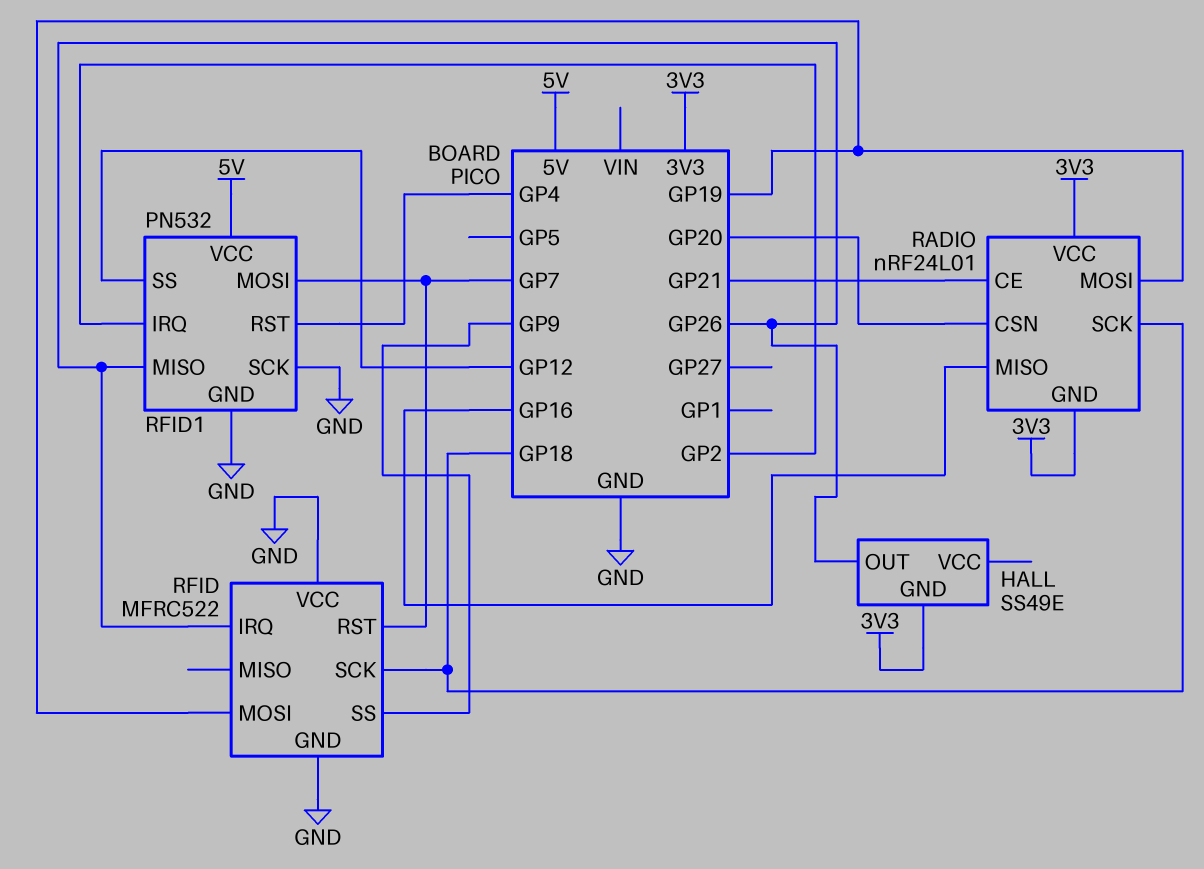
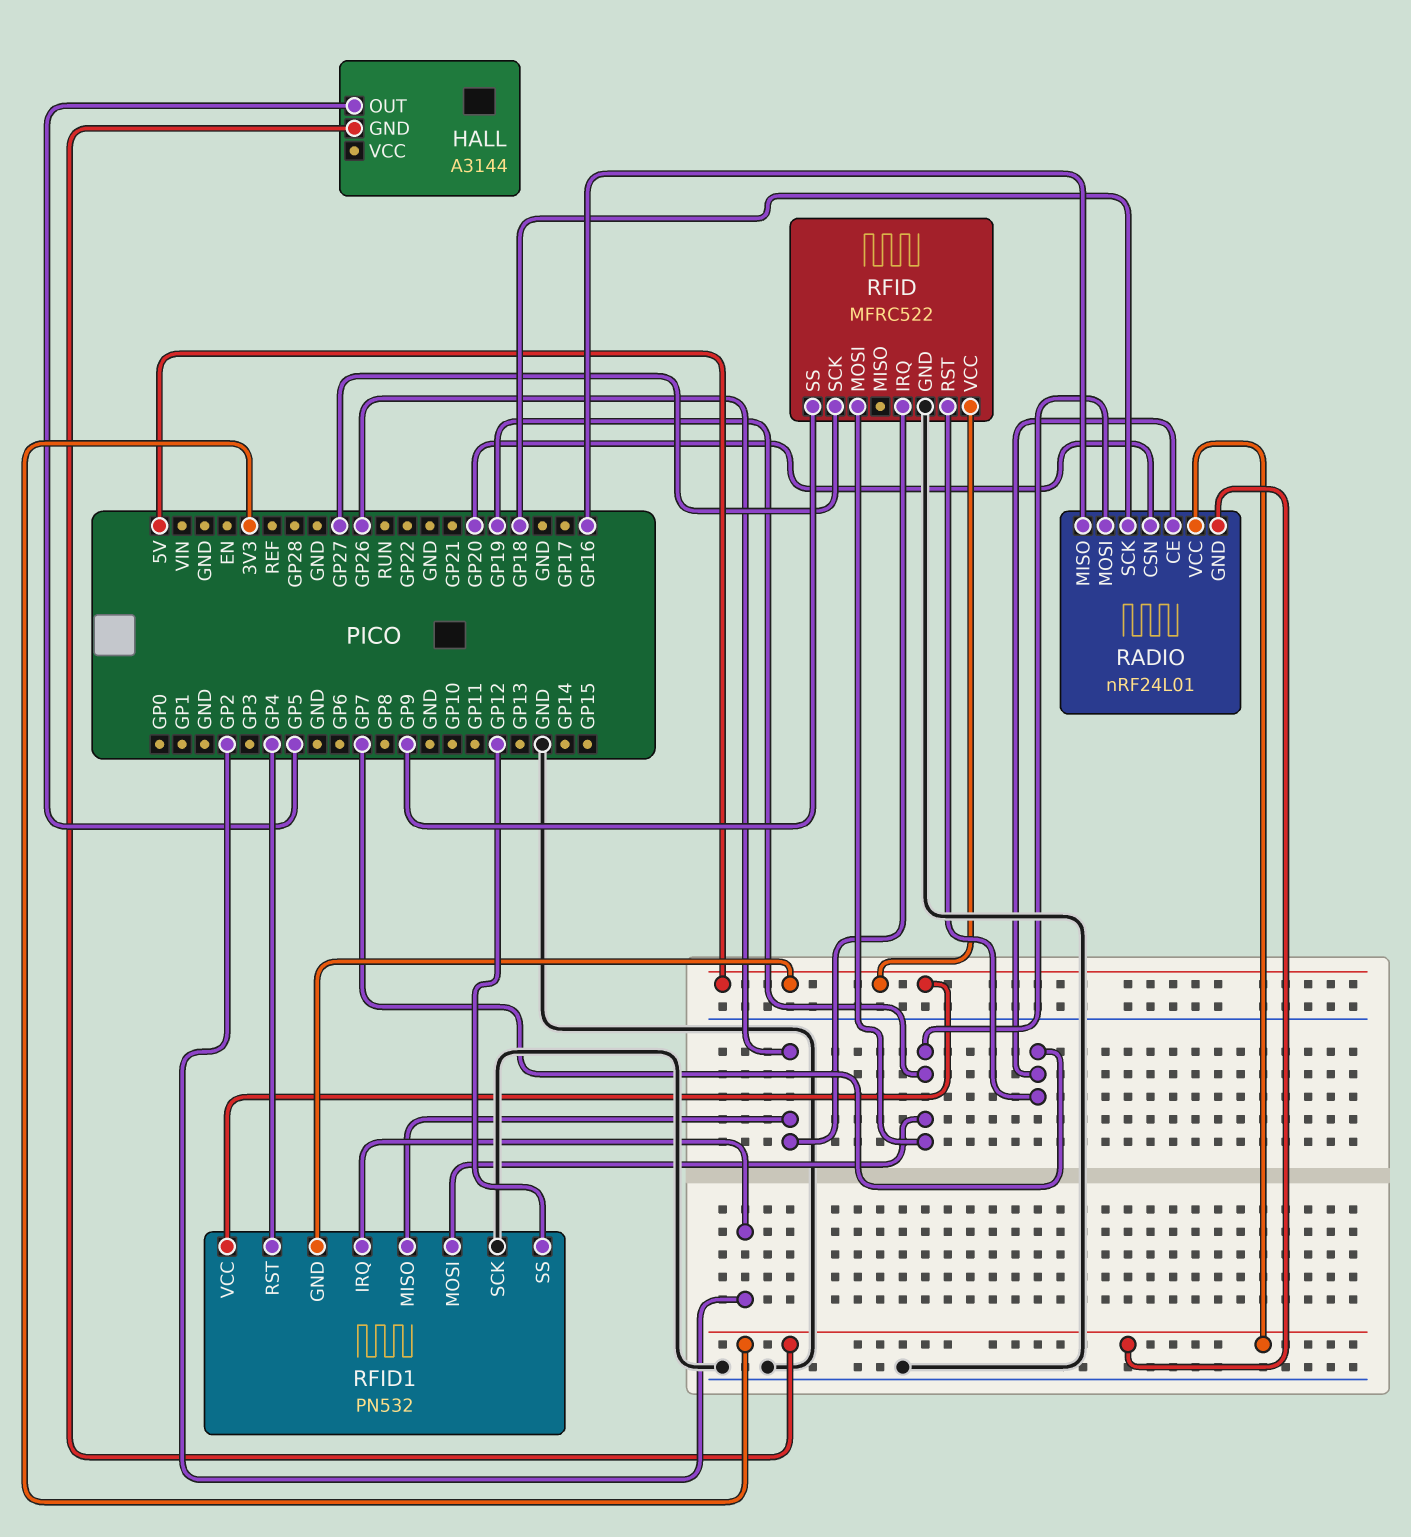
HALL: SS49E -> A3144
HALL pin OUT: GP26 -> GP5
RADIO pin CE: GP21 -> GP7
RFID pin SCK: GP18 -> GP27
RFID pin VCC: GND -> 5V
RFID1 pin GND: GND -> 5V
RFID1 pin MOSI: GP7 -> GP19

